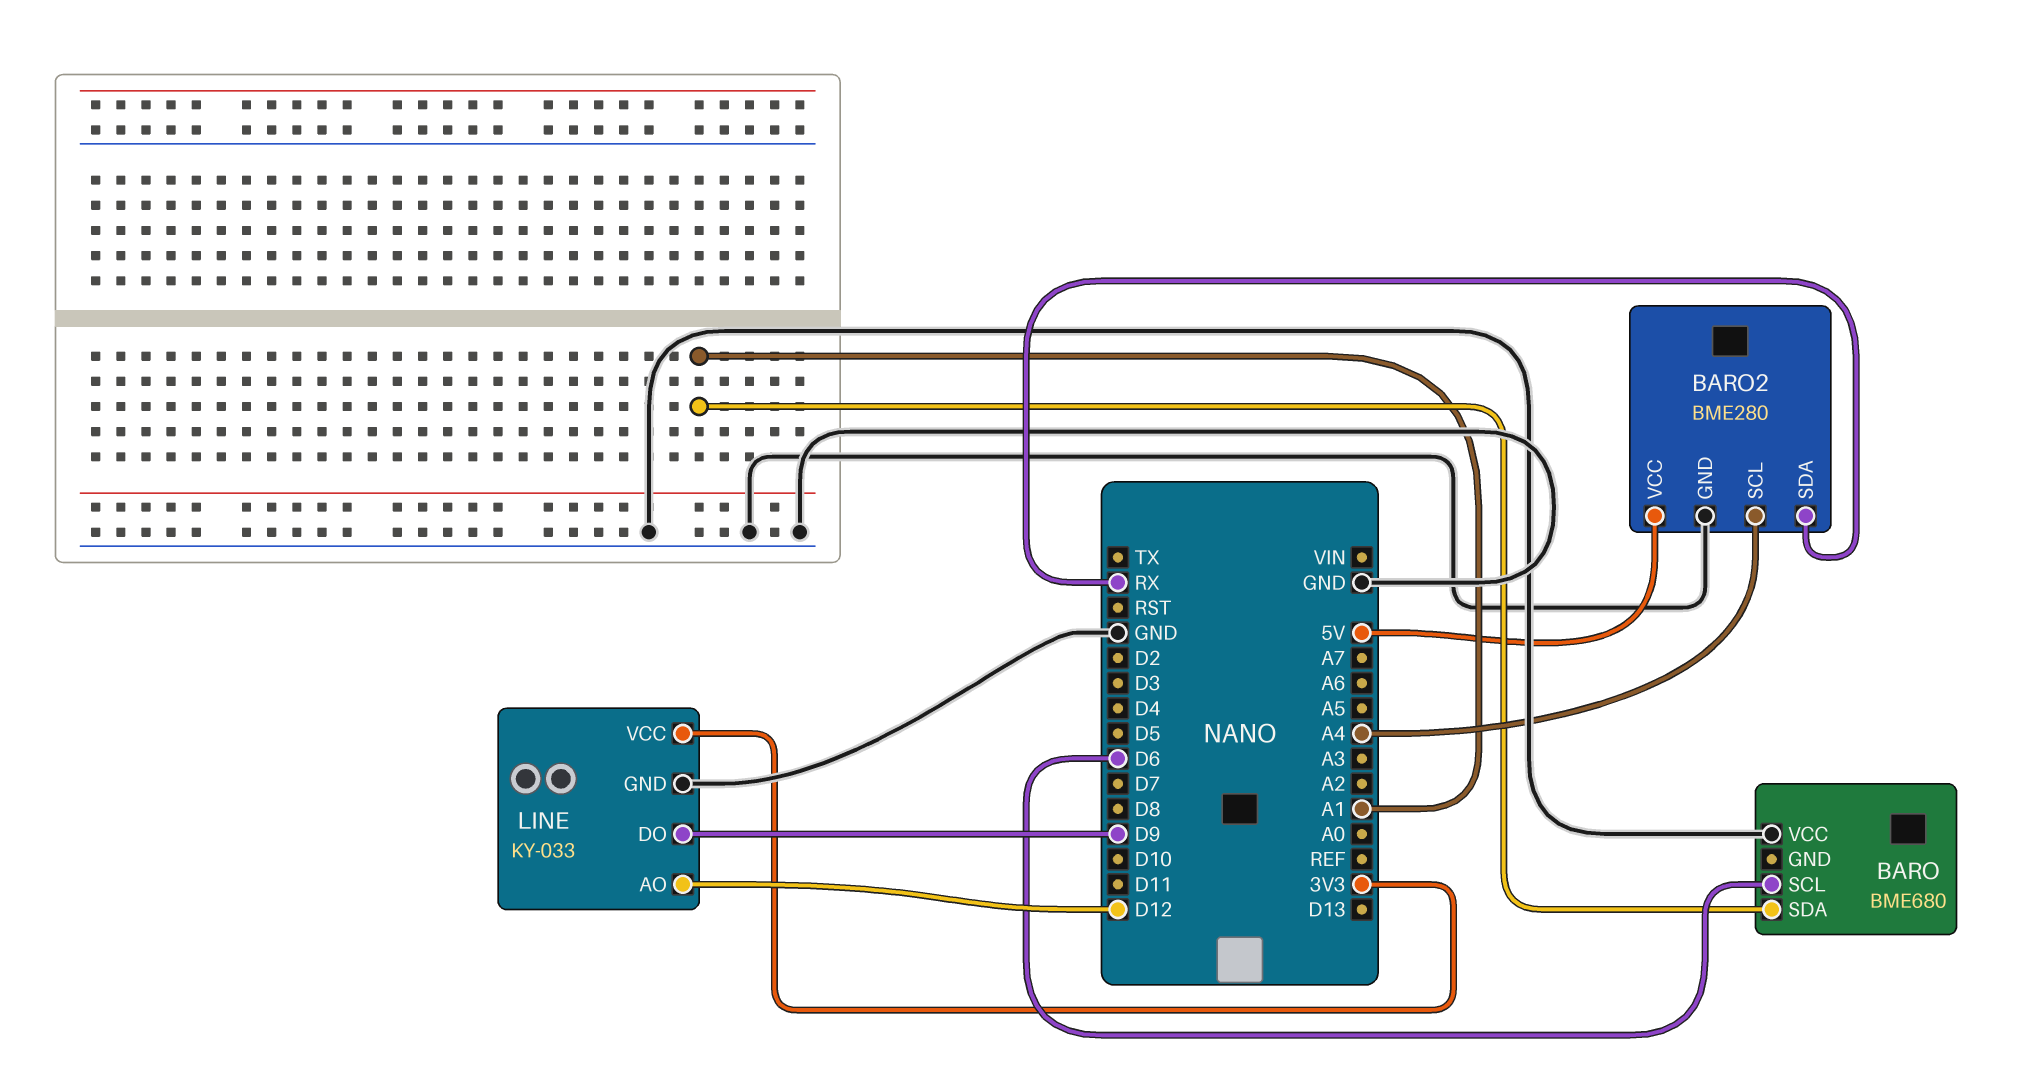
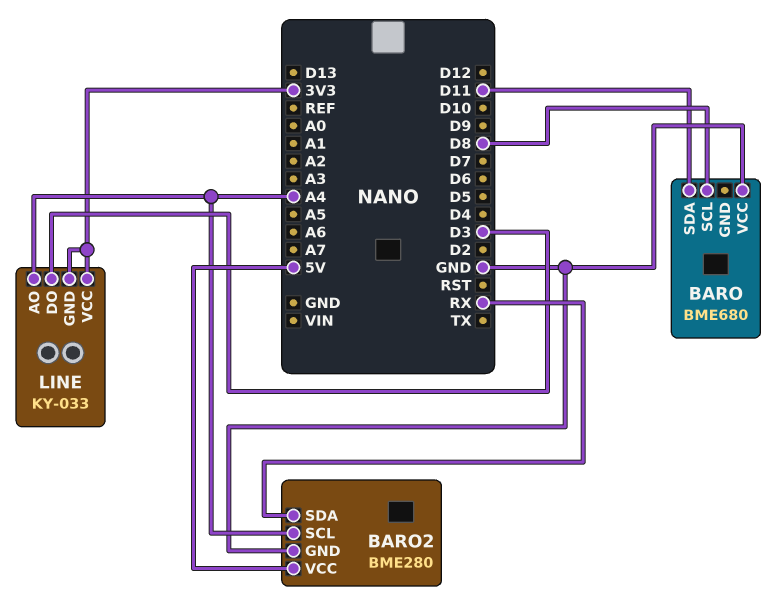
BARO pin SCL: D6 -> D8
BARO pin SDA: A1 -> D11
LINE pin AO: D12 -> A4
LINE pin DO: D9 -> D3
LINE pin GND: GND -> 3V3

